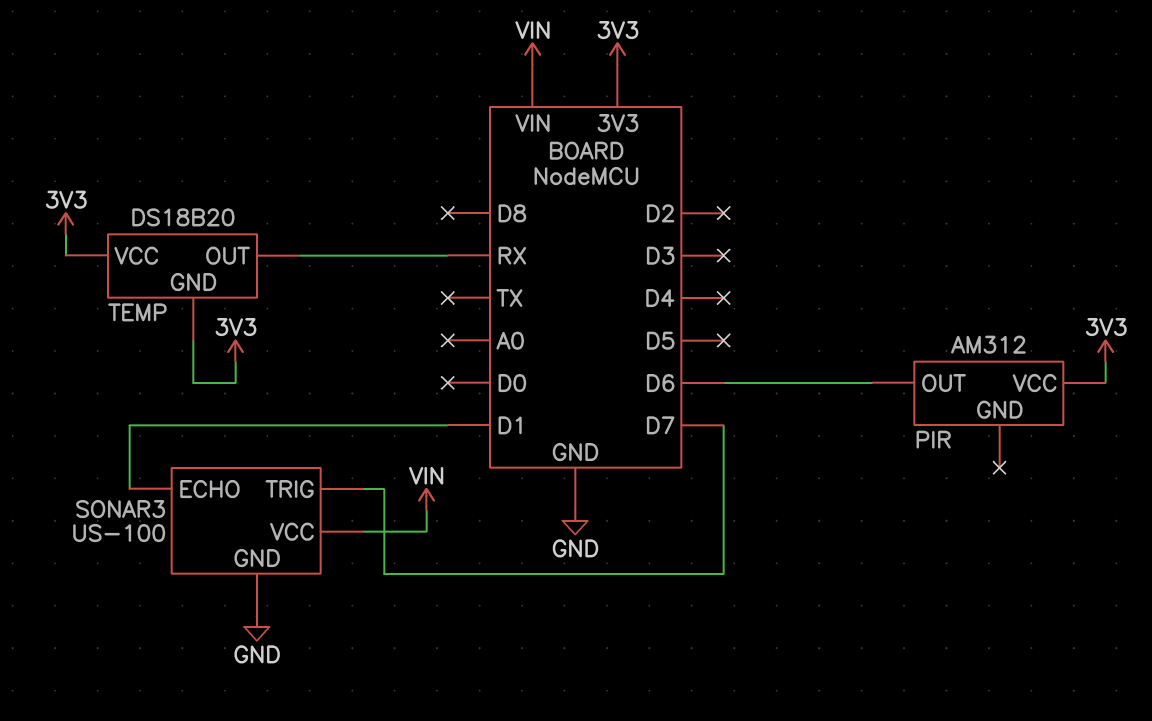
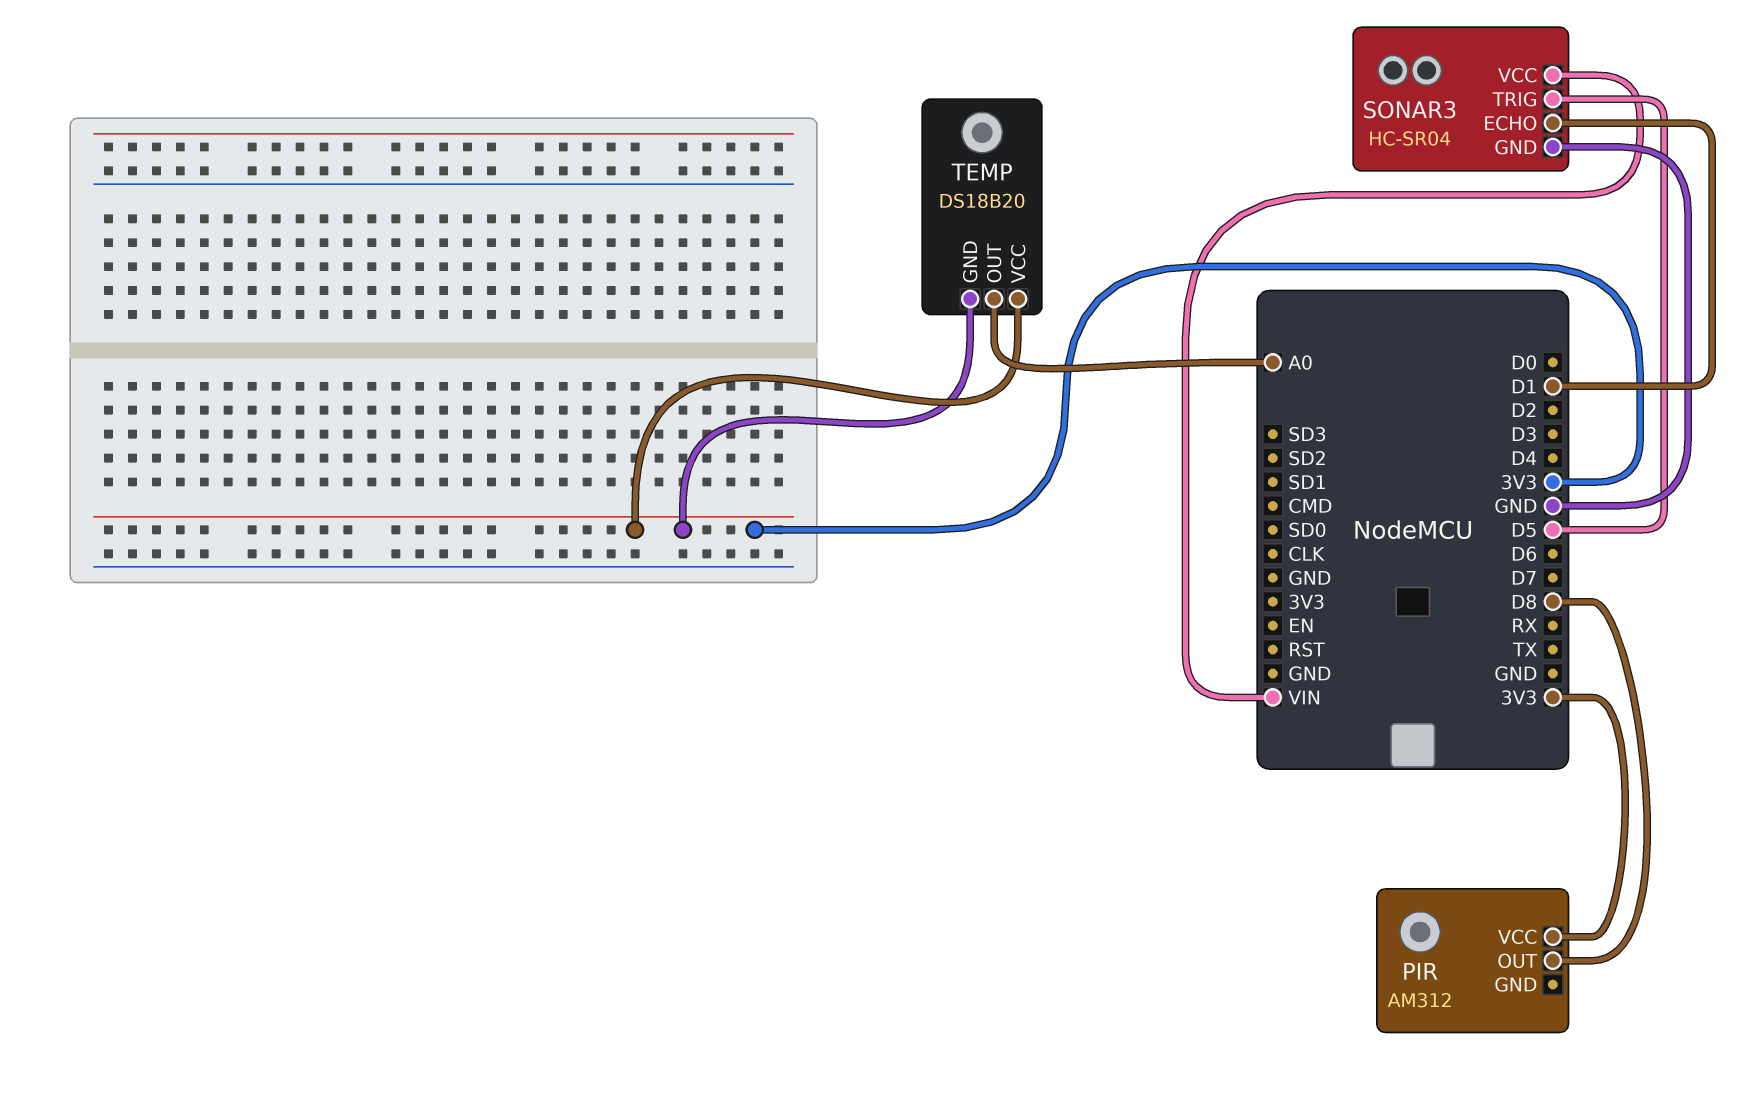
PIR pin OUT: D6 -> D8
SONAR3: US-100 -> HC-SR04
SONAR3 pin TRIG: D7 -> D5
TEMP pin OUT: RX -> A0

